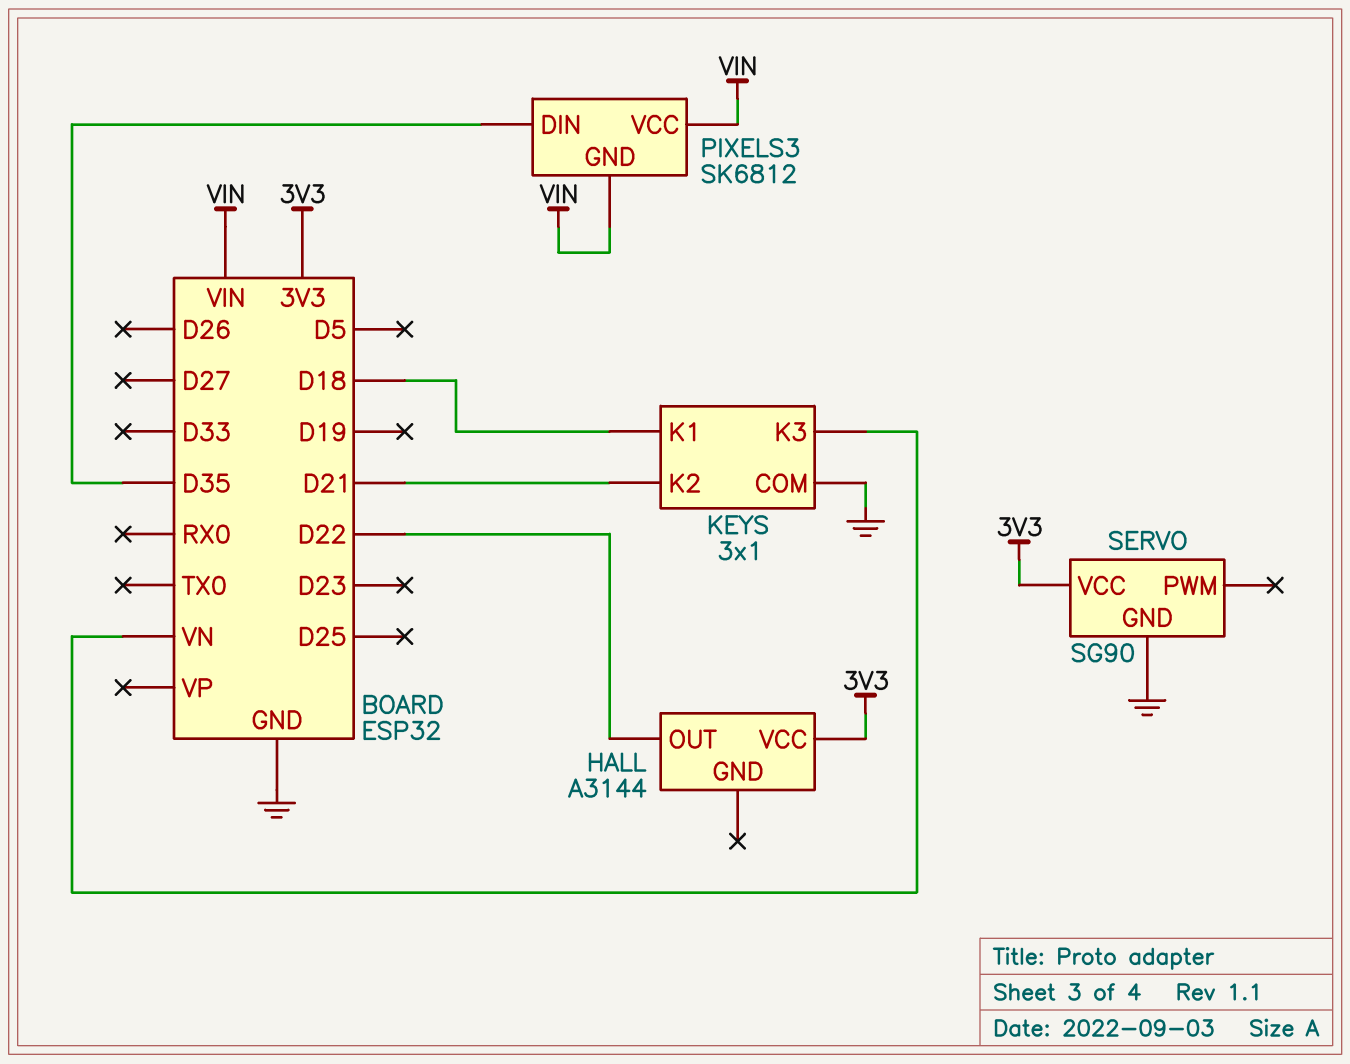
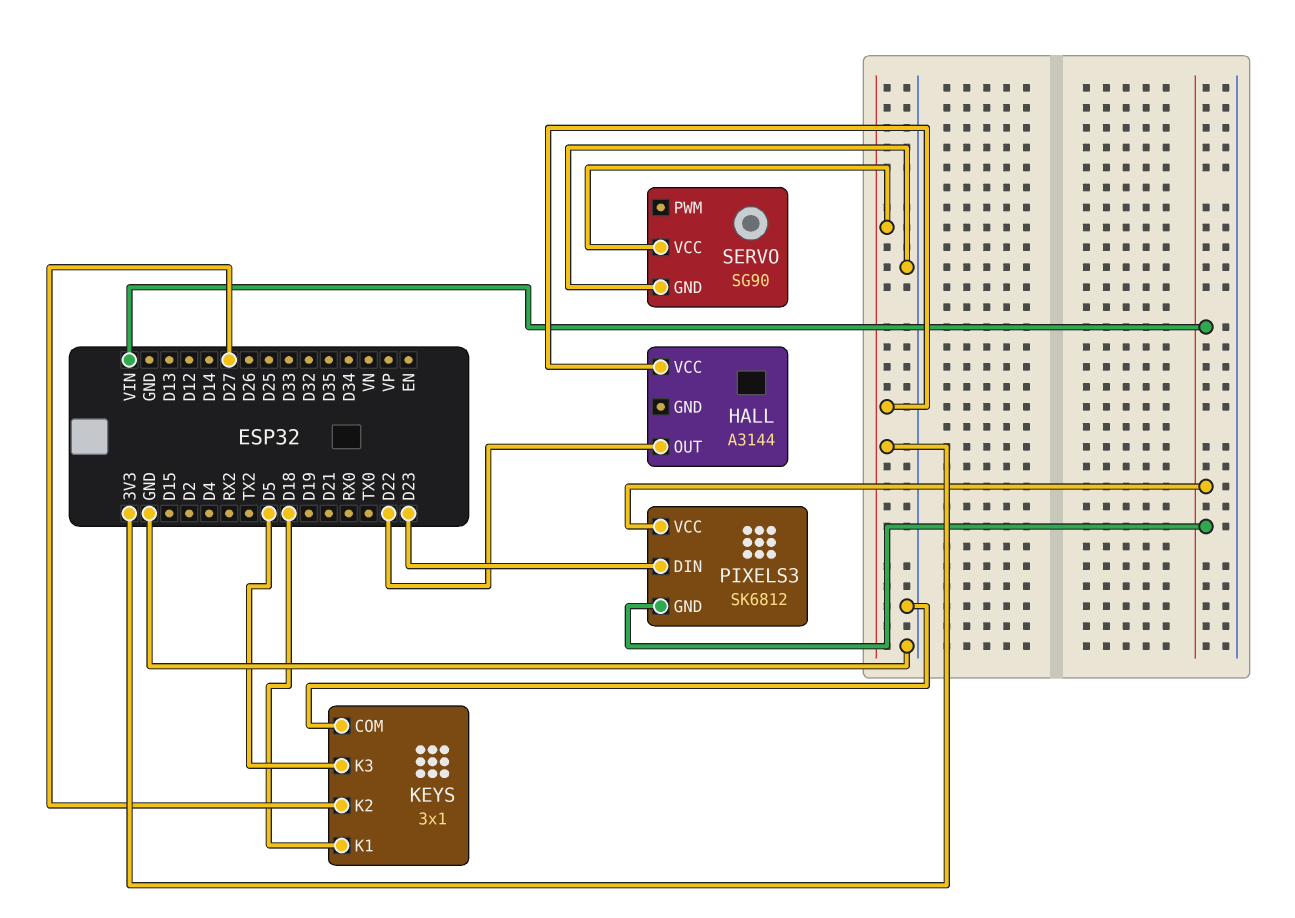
KEYS pin K2: D21 -> D27
KEYS pin K3: VN -> D5
PIXELS3 pin DIN: D35 -> D23

